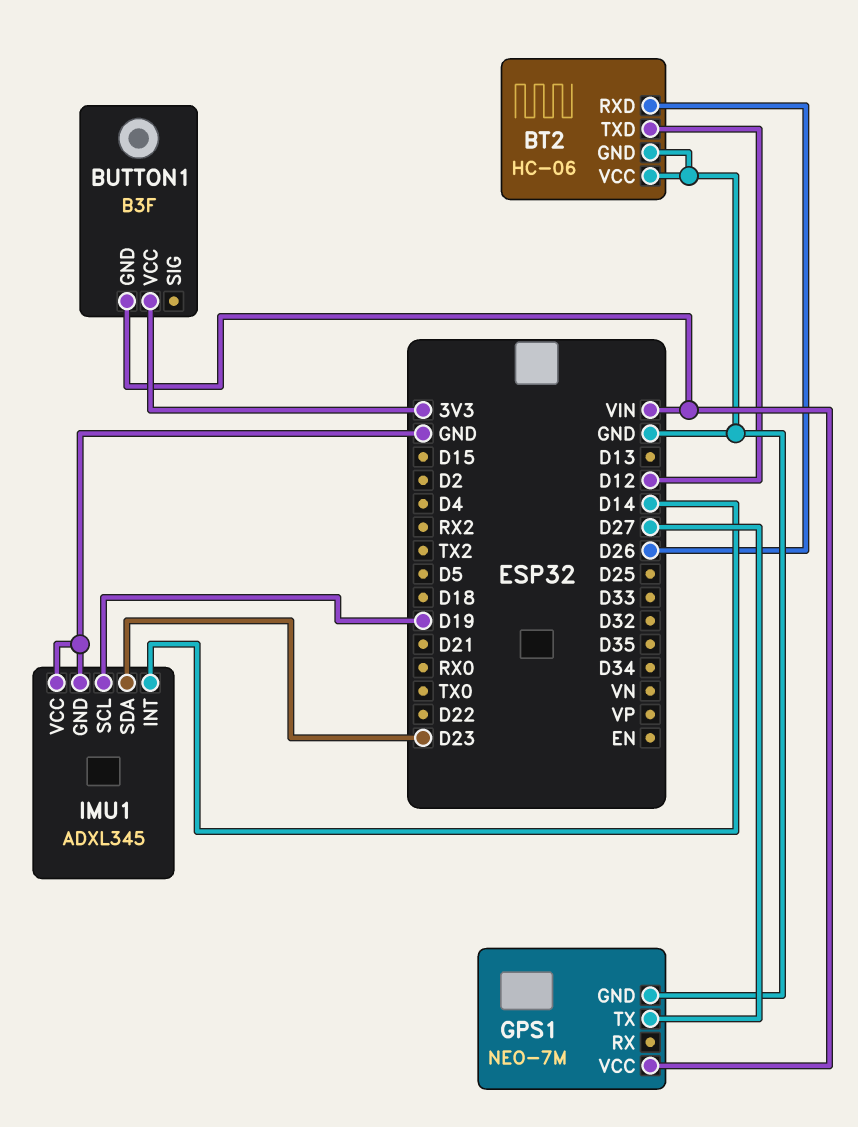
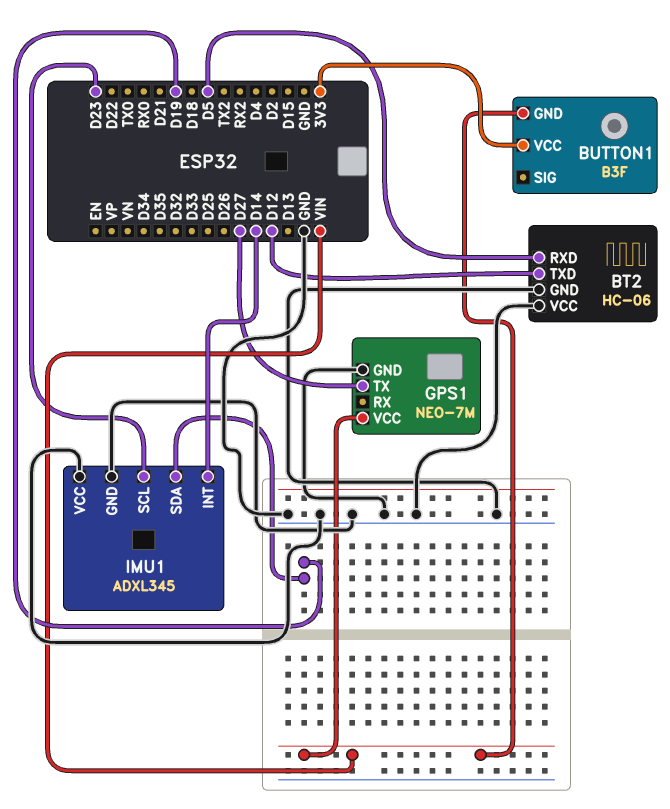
BT2 pin RXD: D26 -> D5
IMU1 pin SCL: D19 -> D23
IMU1 pin SDA: D23 -> D19

